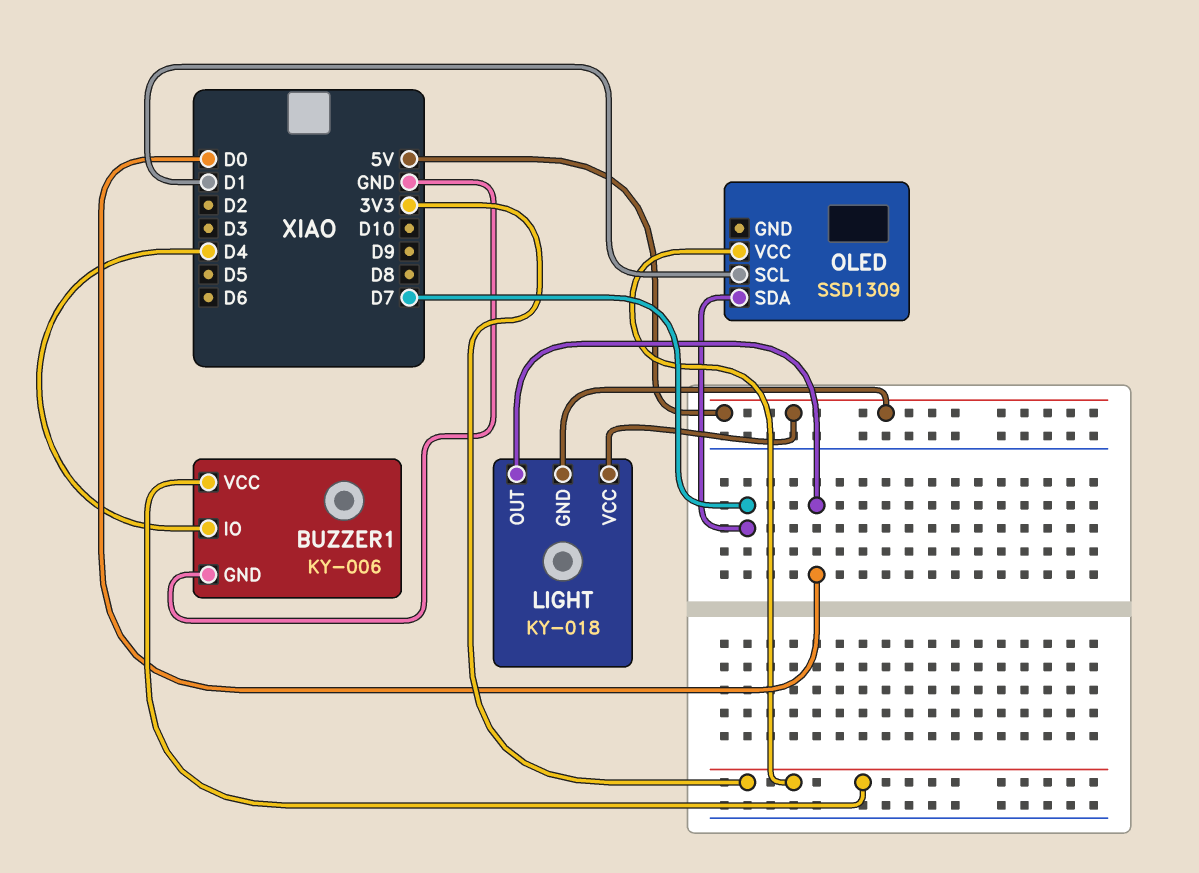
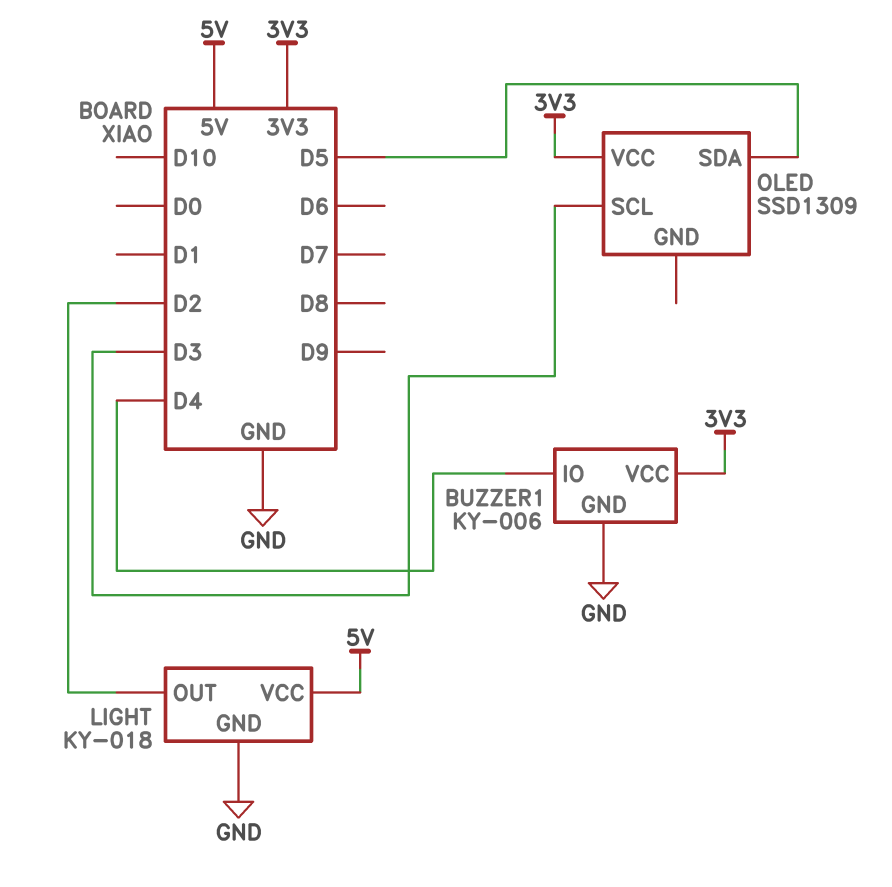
LIGHT pin GND: 5V -> GND
LIGHT pin OUT: D0 -> D2
OLED pin SCL: D1 -> D3
OLED pin SDA: D7 -> D5

